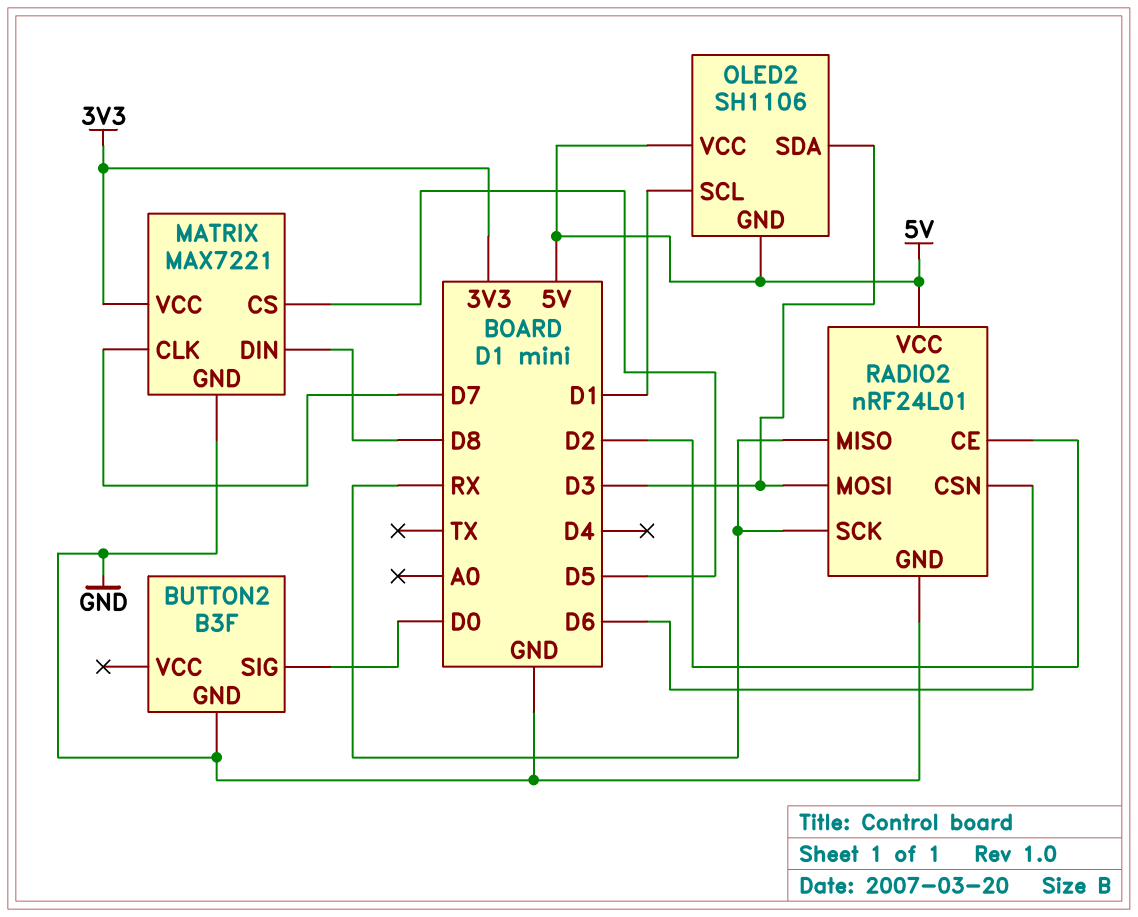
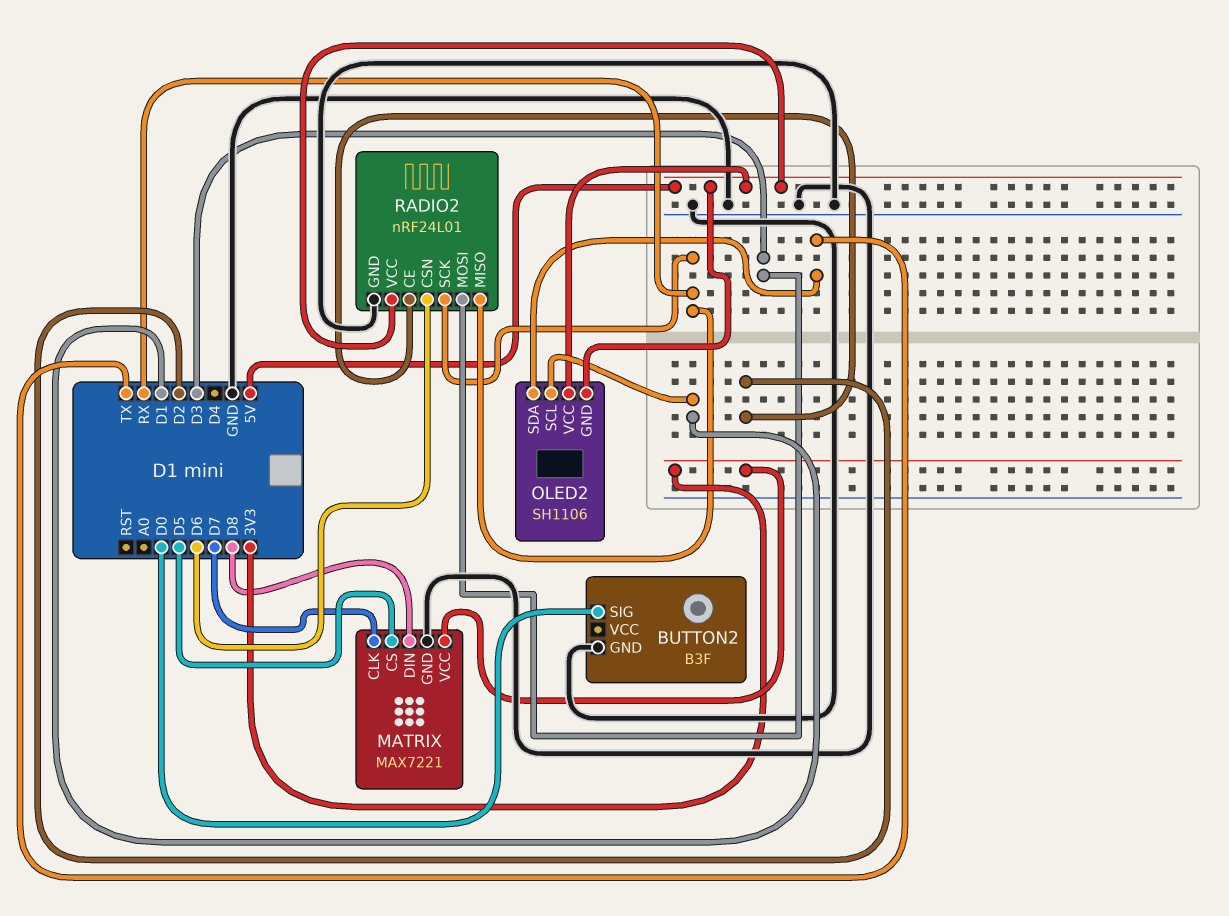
OLED2 pin SDA: D3 -> TX

